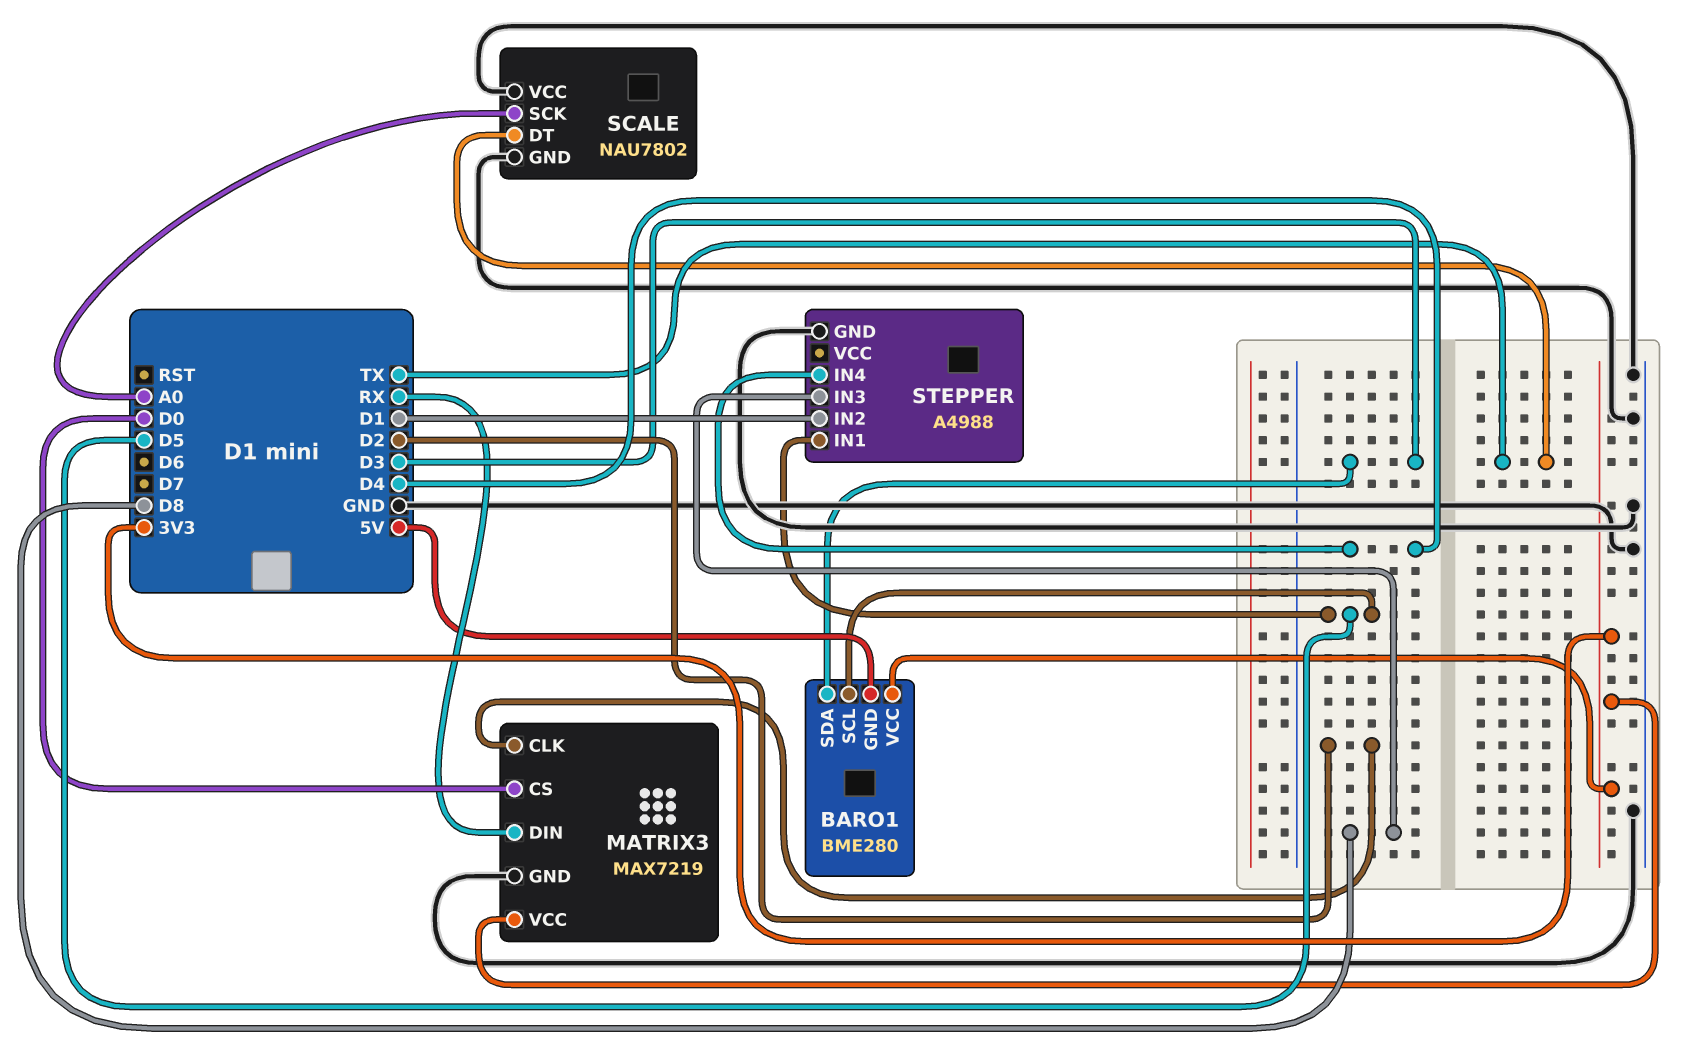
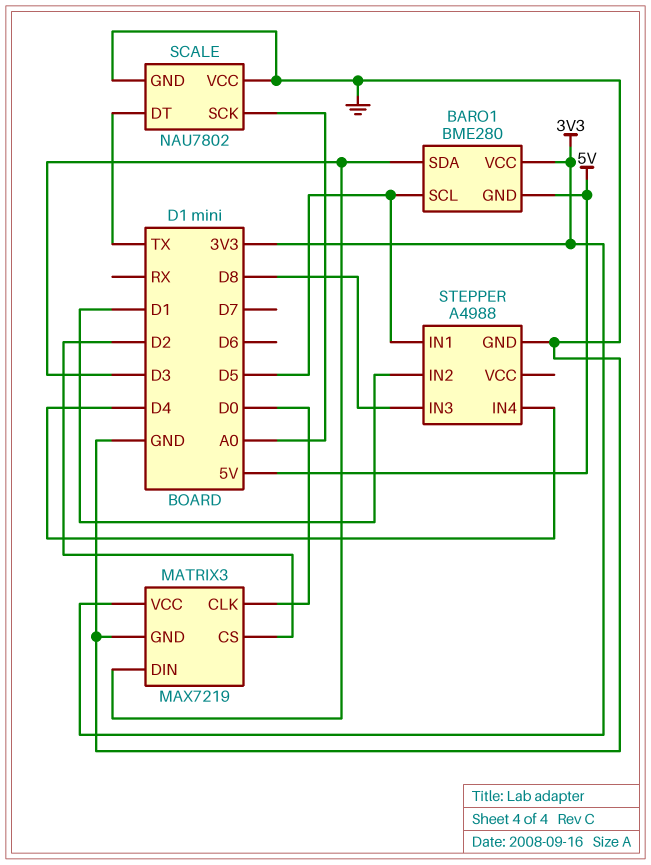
MATRIX3 pin CLK: D2 -> D0
MATRIX3 pin CS: D0 -> D2
MATRIX3 pin DIN: RX -> D3

